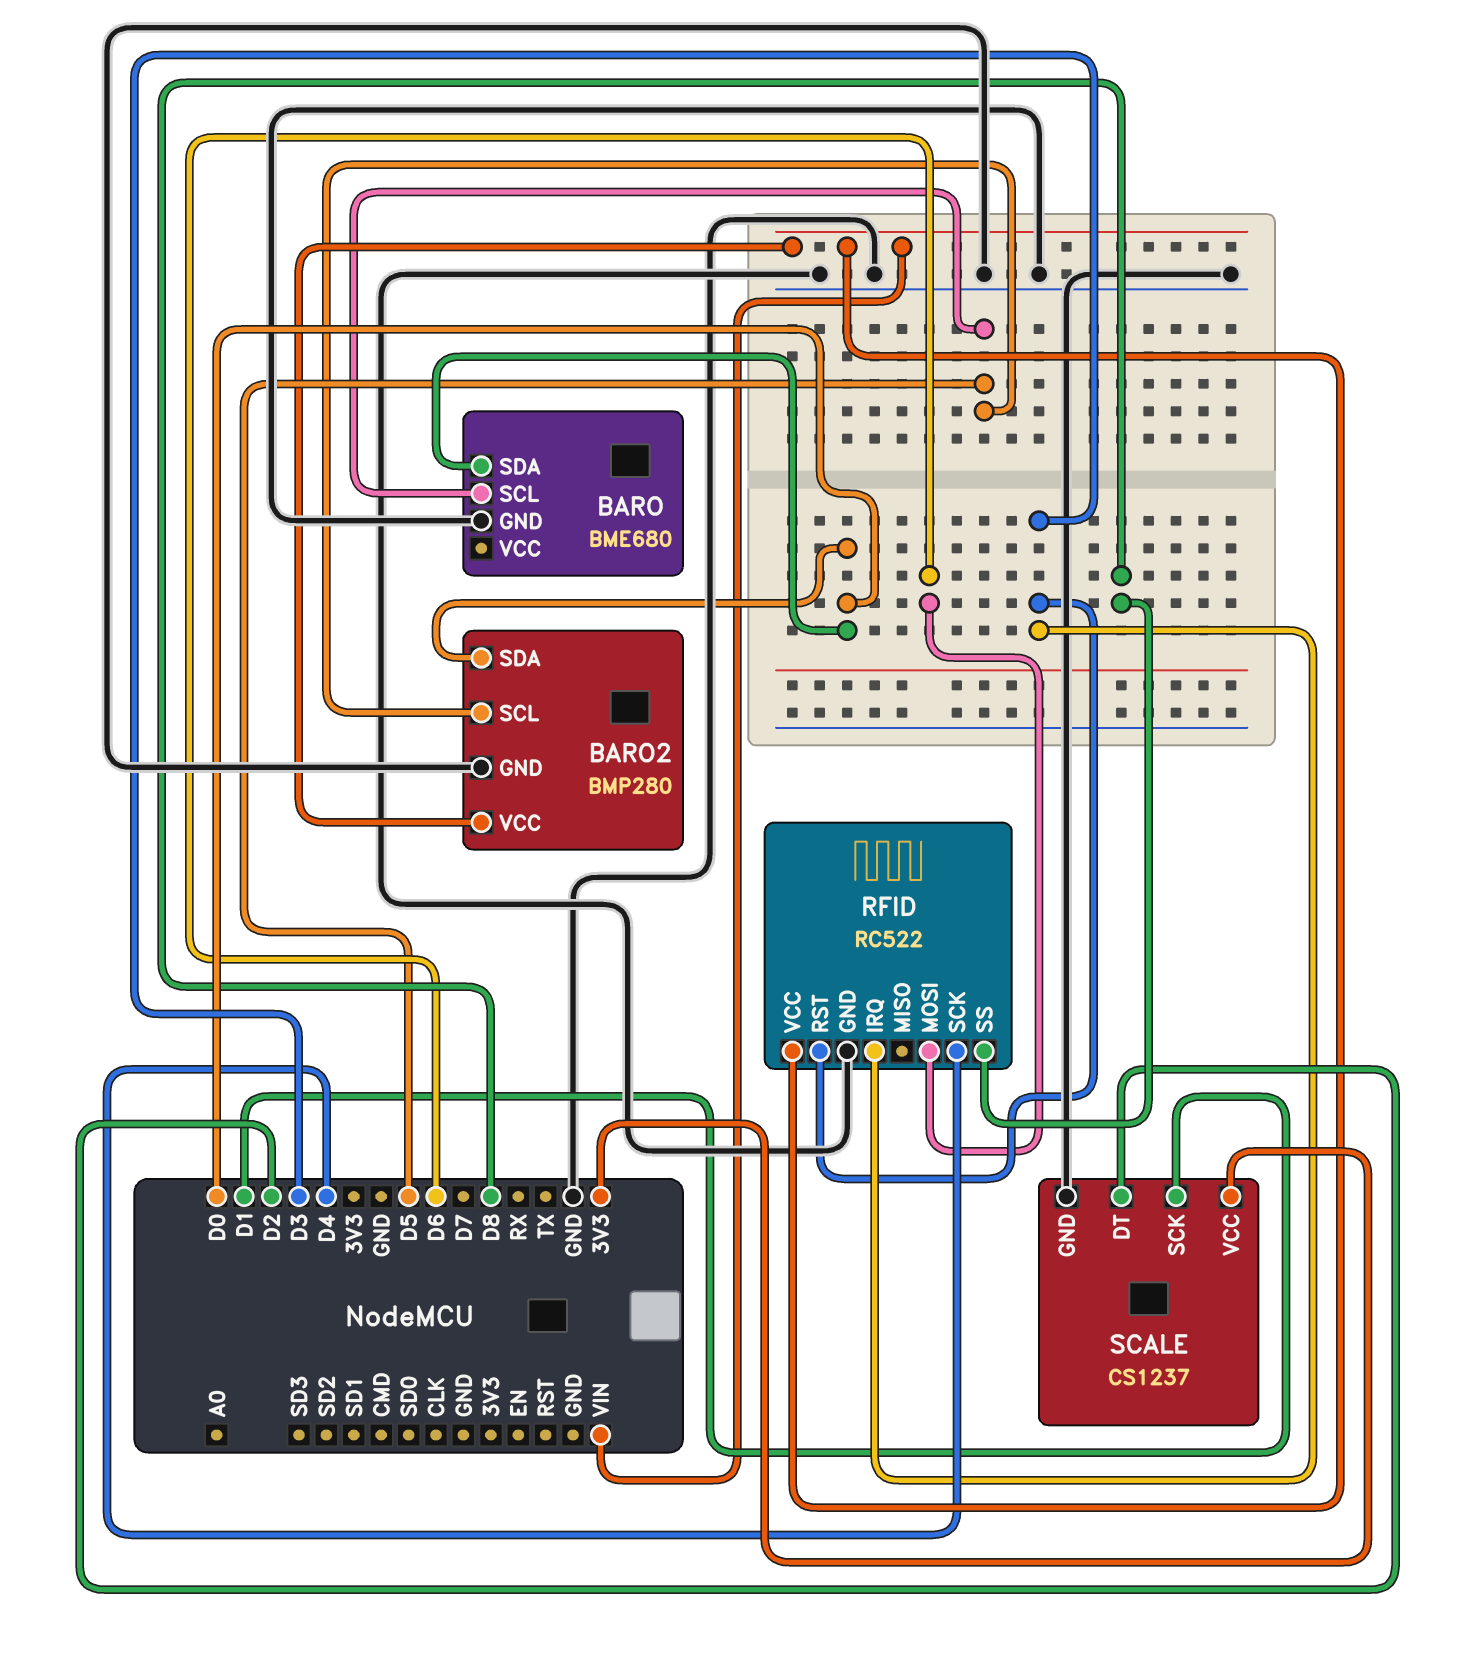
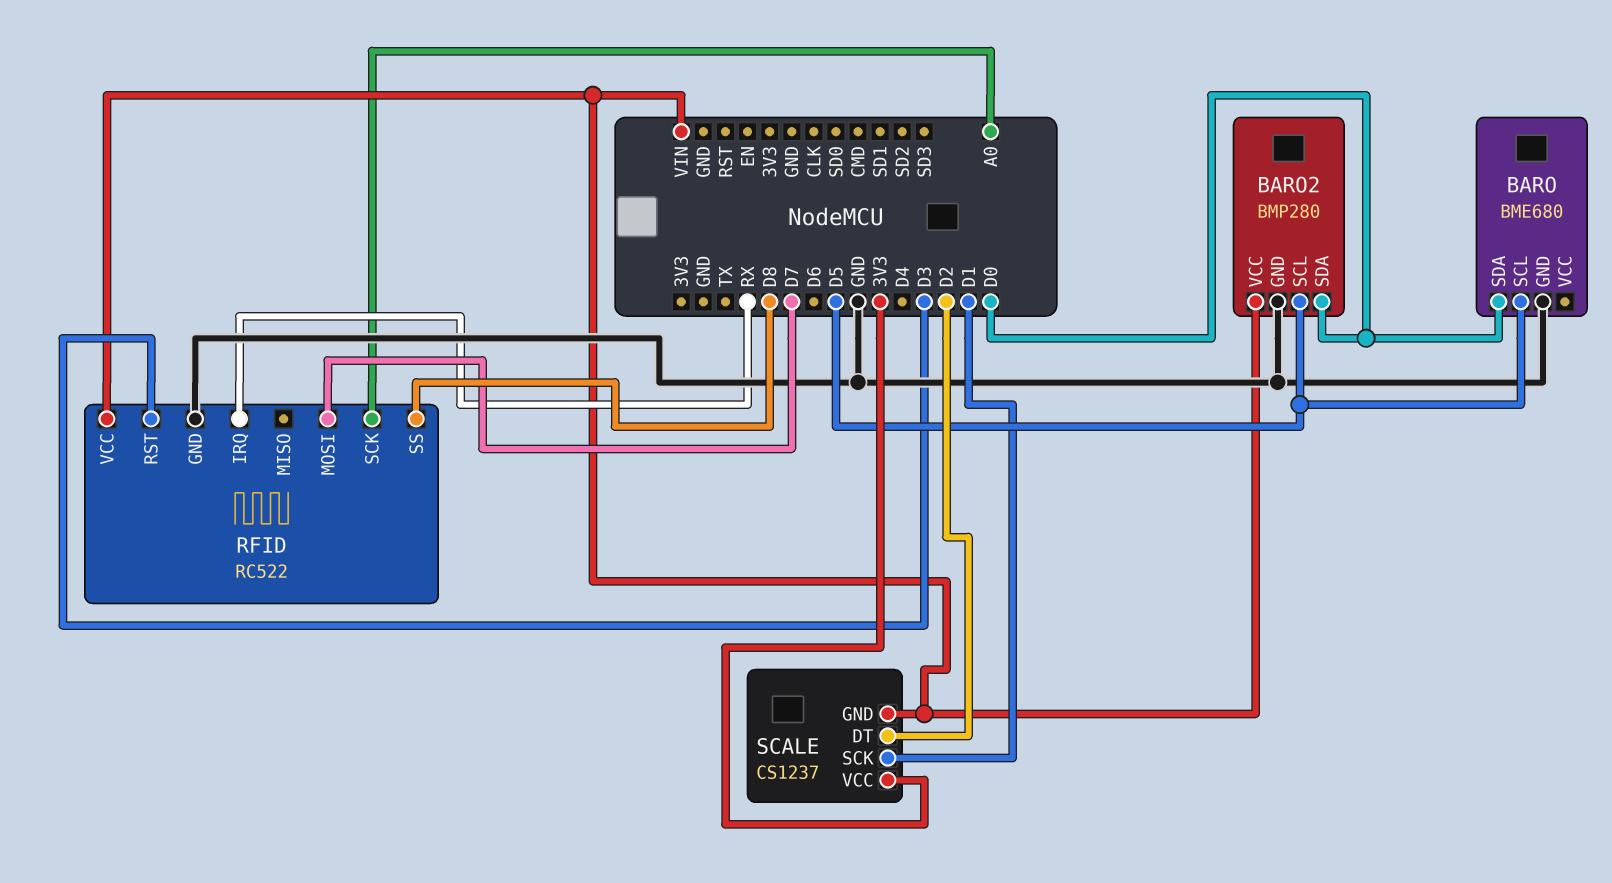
RFID pin IRQ: D3 -> RX
RFID pin MOSI: D6 -> D7
RFID pin SCK: D4 -> A0
SCALE pin GND: GND -> VIN

